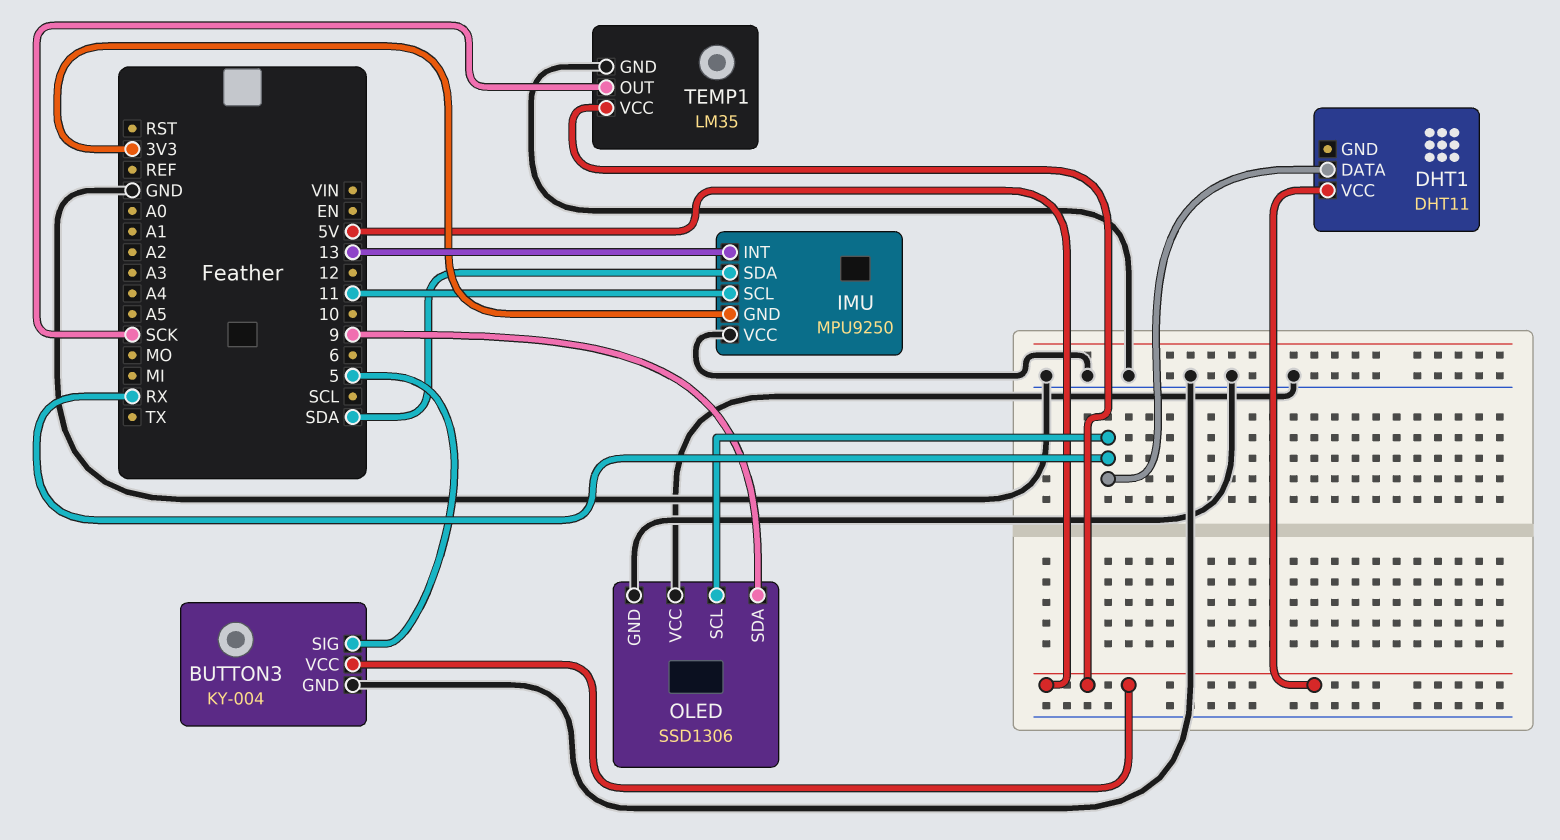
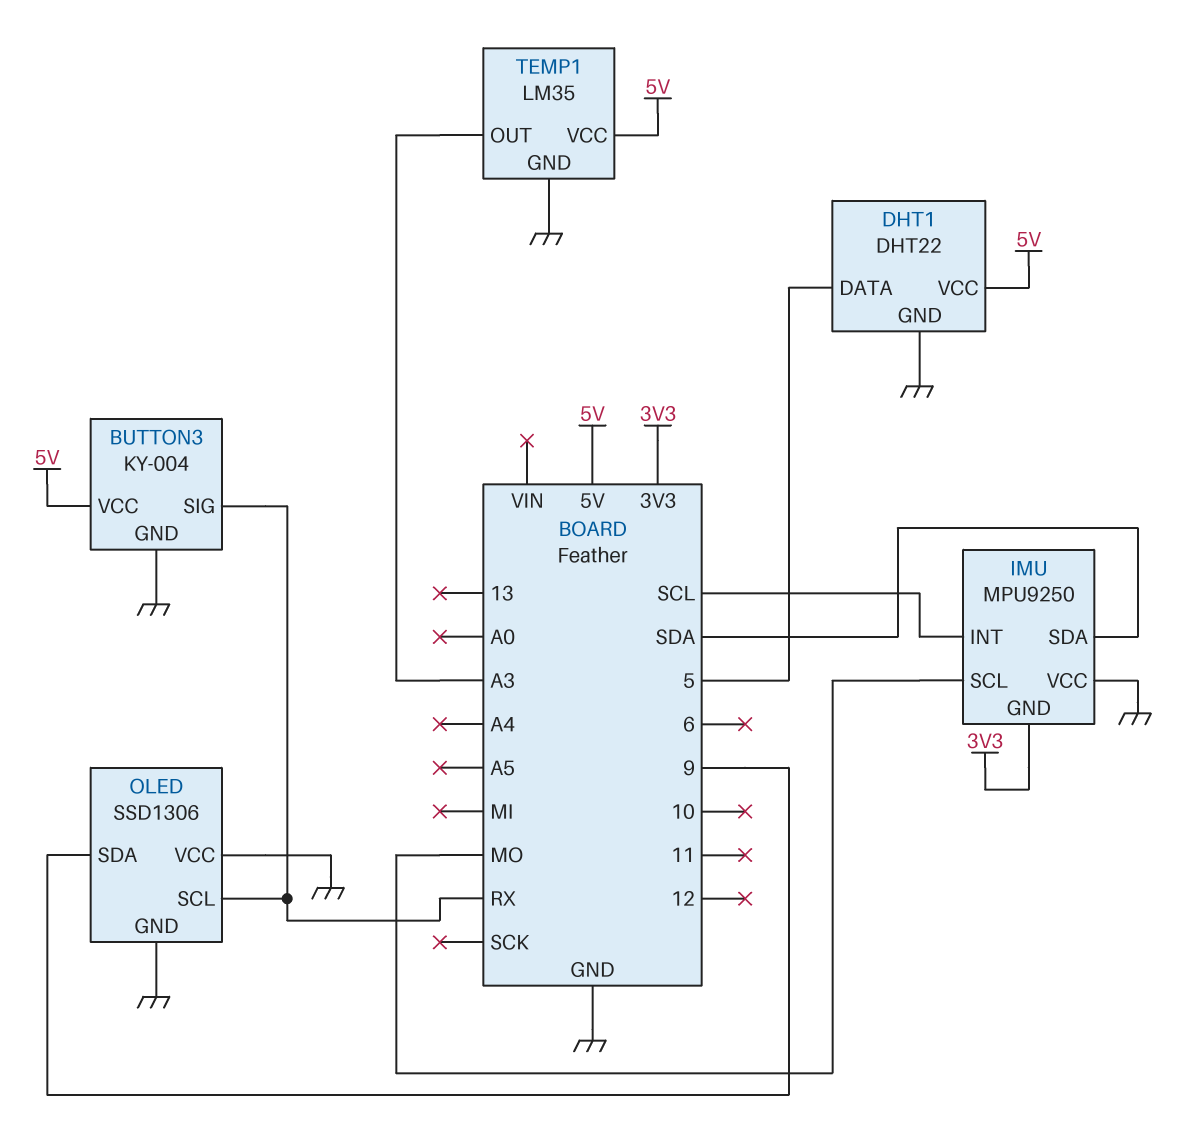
BUTTON3 pin SIG: 5 -> RX
DHT1: DHT11 -> DHT22
DHT1 pin DATA: RX -> 5
DHT1 pin GND: none -> GND
IMU pin INT: 13 -> SCL
IMU pin SCL: 11 -> MO
TEMP1 pin OUT: SCK -> A3

